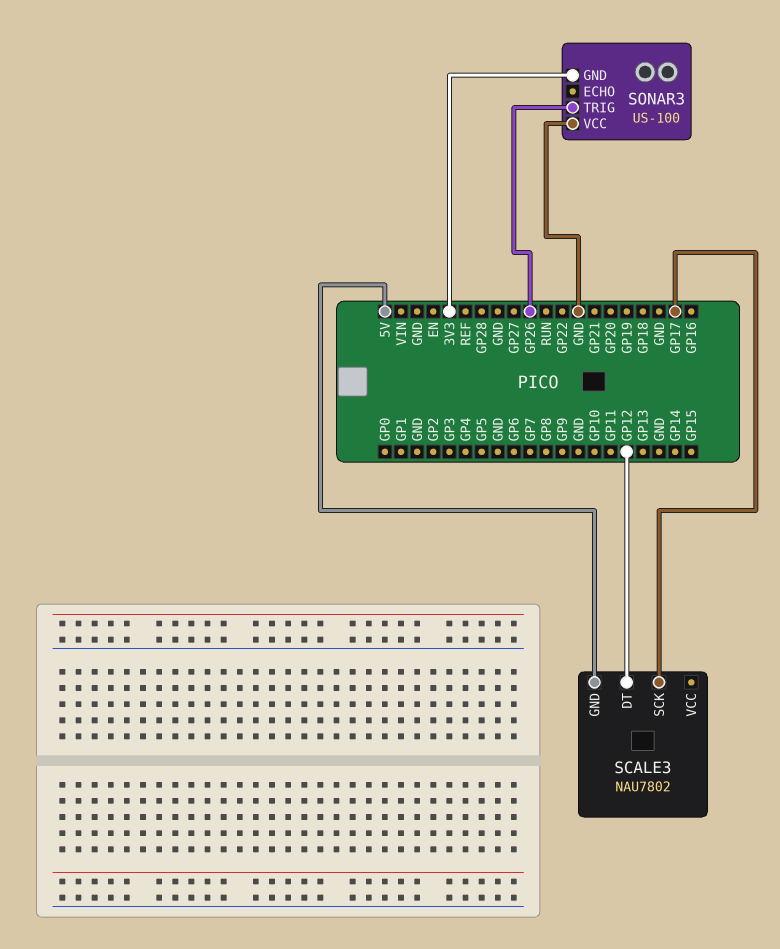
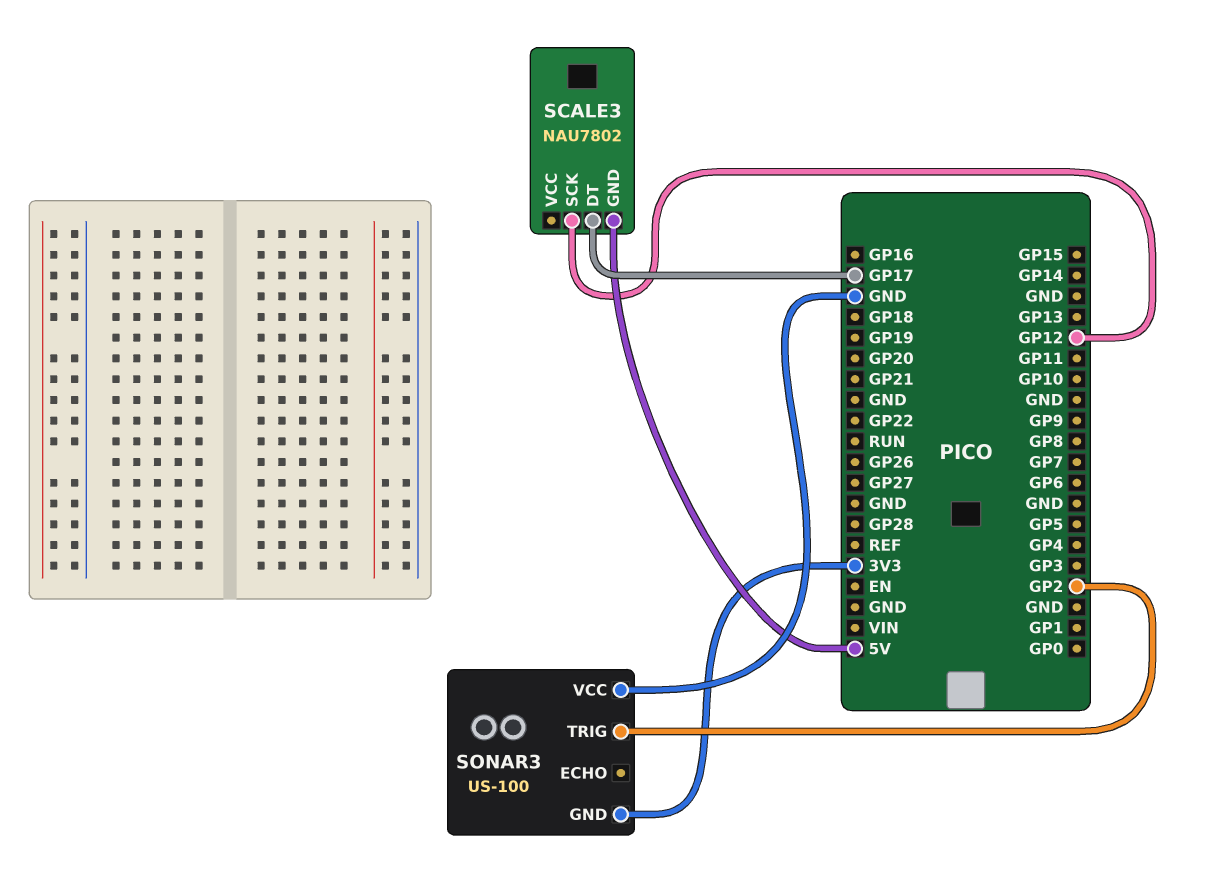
SCALE3 pin DT: GP12 -> GP17
SCALE3 pin SCK: GP17 -> GP12
SONAR3 pin TRIG: GP26 -> GP2

